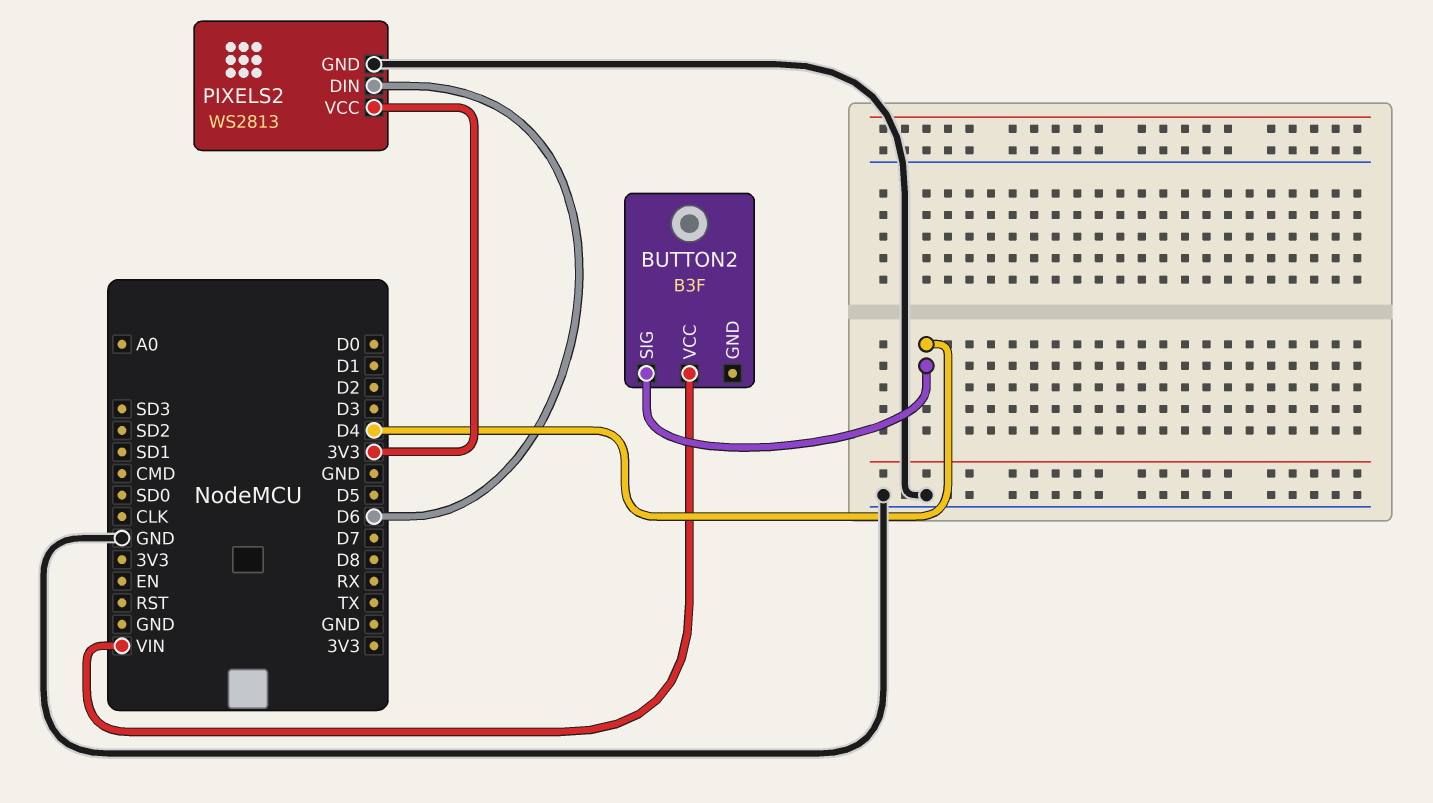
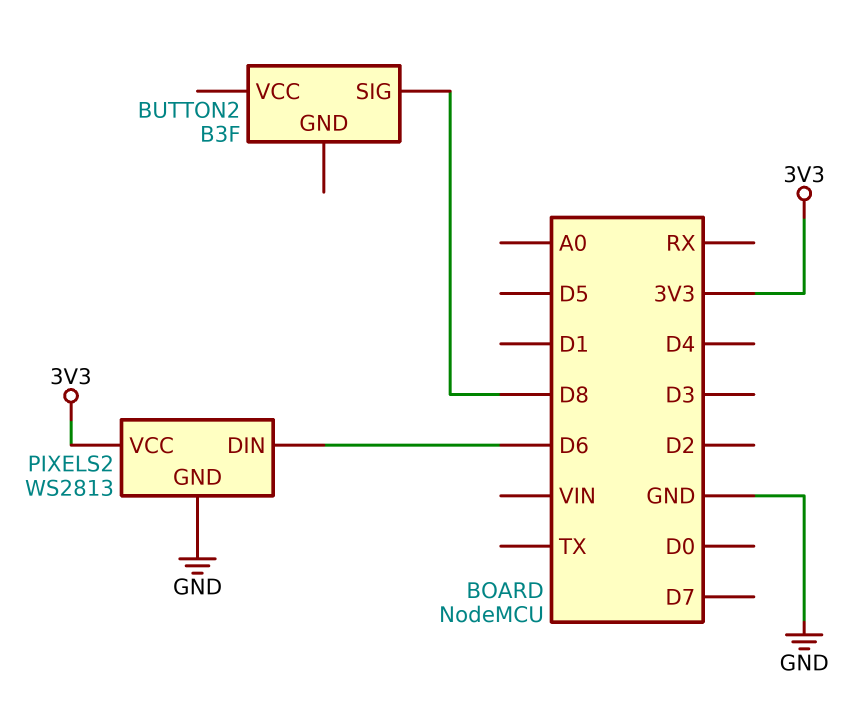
BUTTON2 pin SIG: D4 -> D8
BUTTON2 pin VCC: VIN -> none

